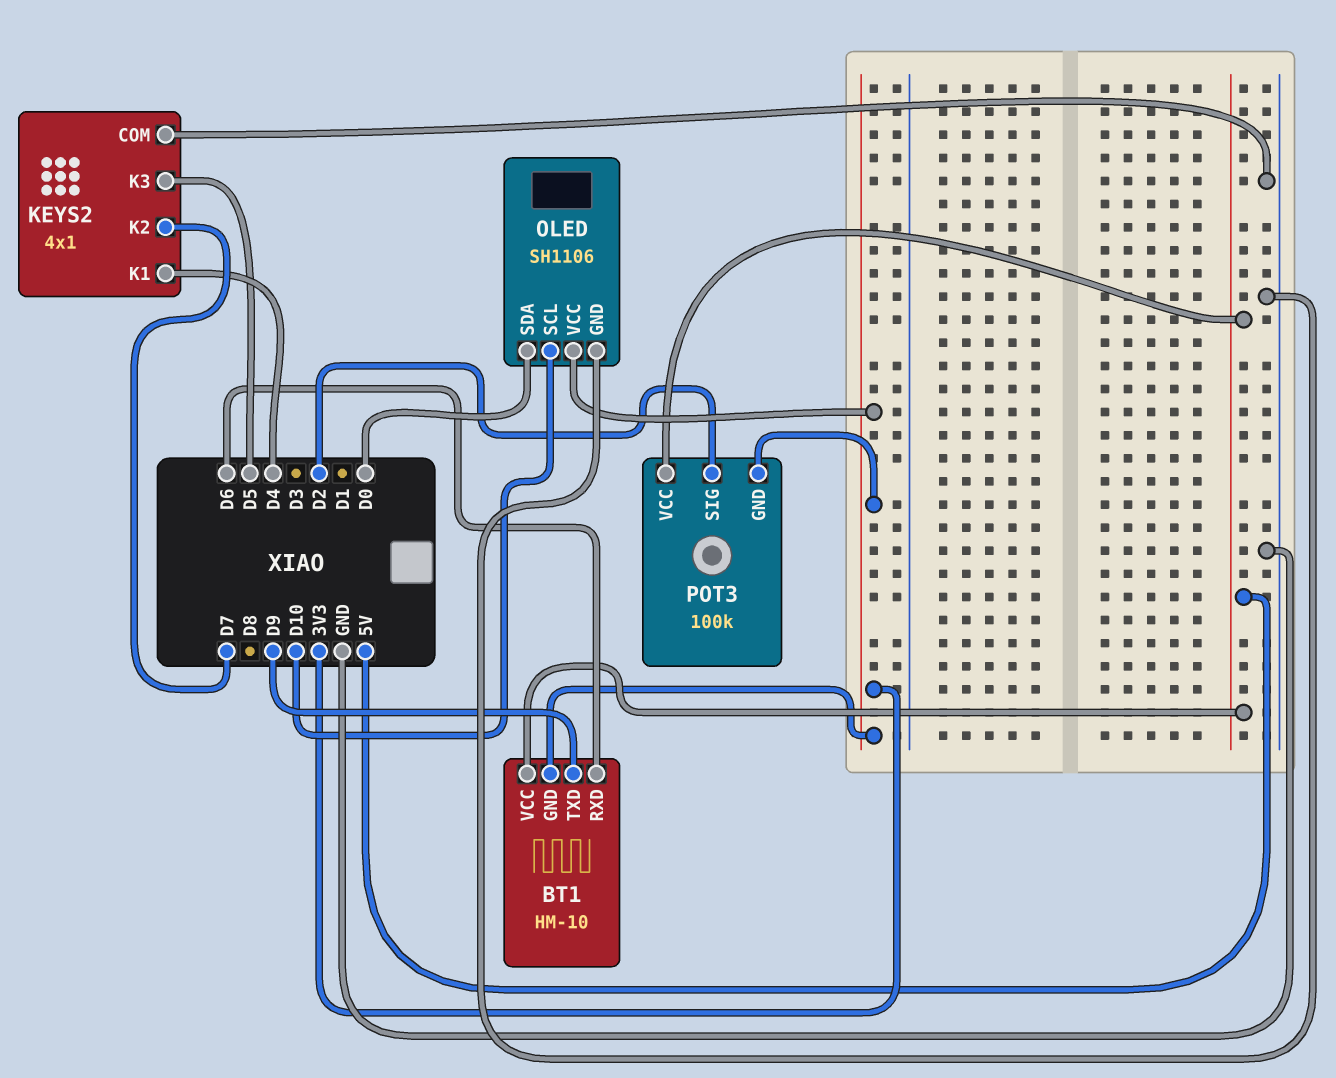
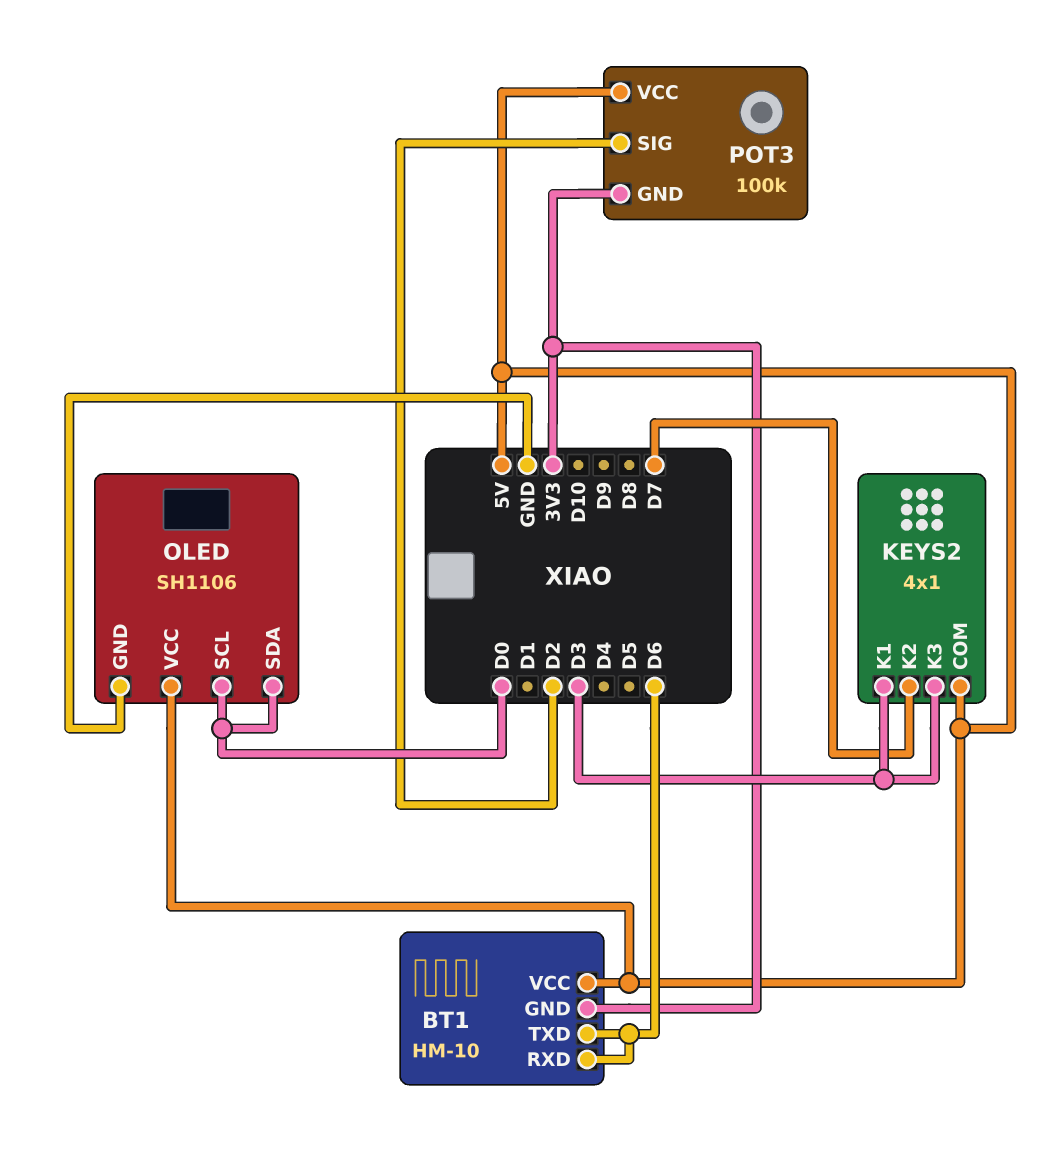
BT1 pin TXD: D9 -> D6
KEYS2 pin COM: GND -> 5V
KEYS2 pin K1: D4 -> D3
KEYS2 pin K3: D5 -> D3
OLED pin SCL: D10 -> D0
OLED pin VCC: 3V3 -> 5V

